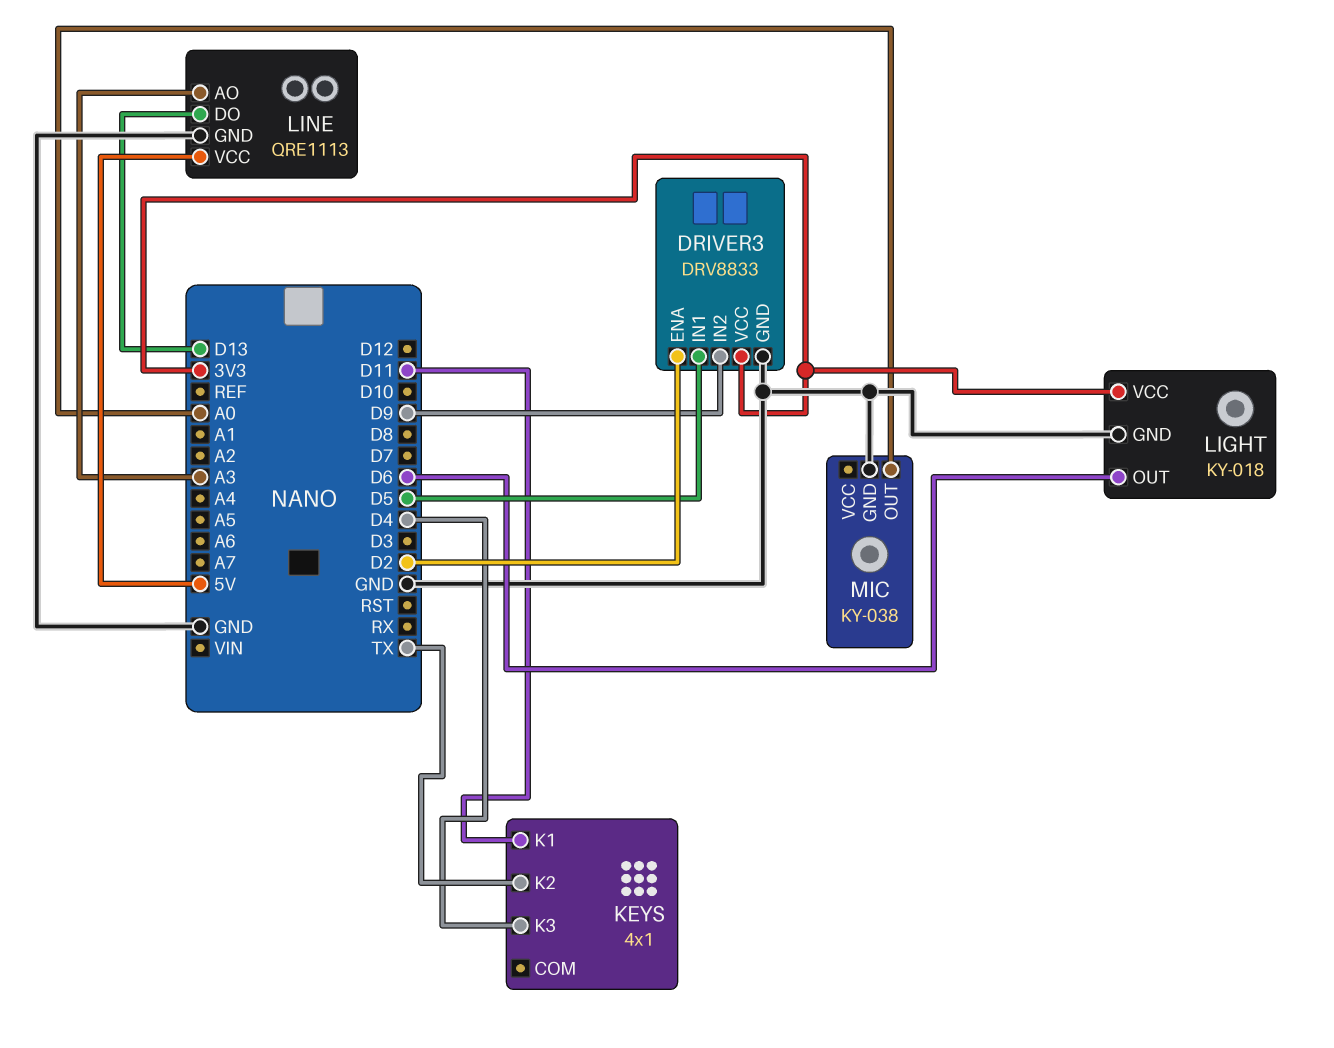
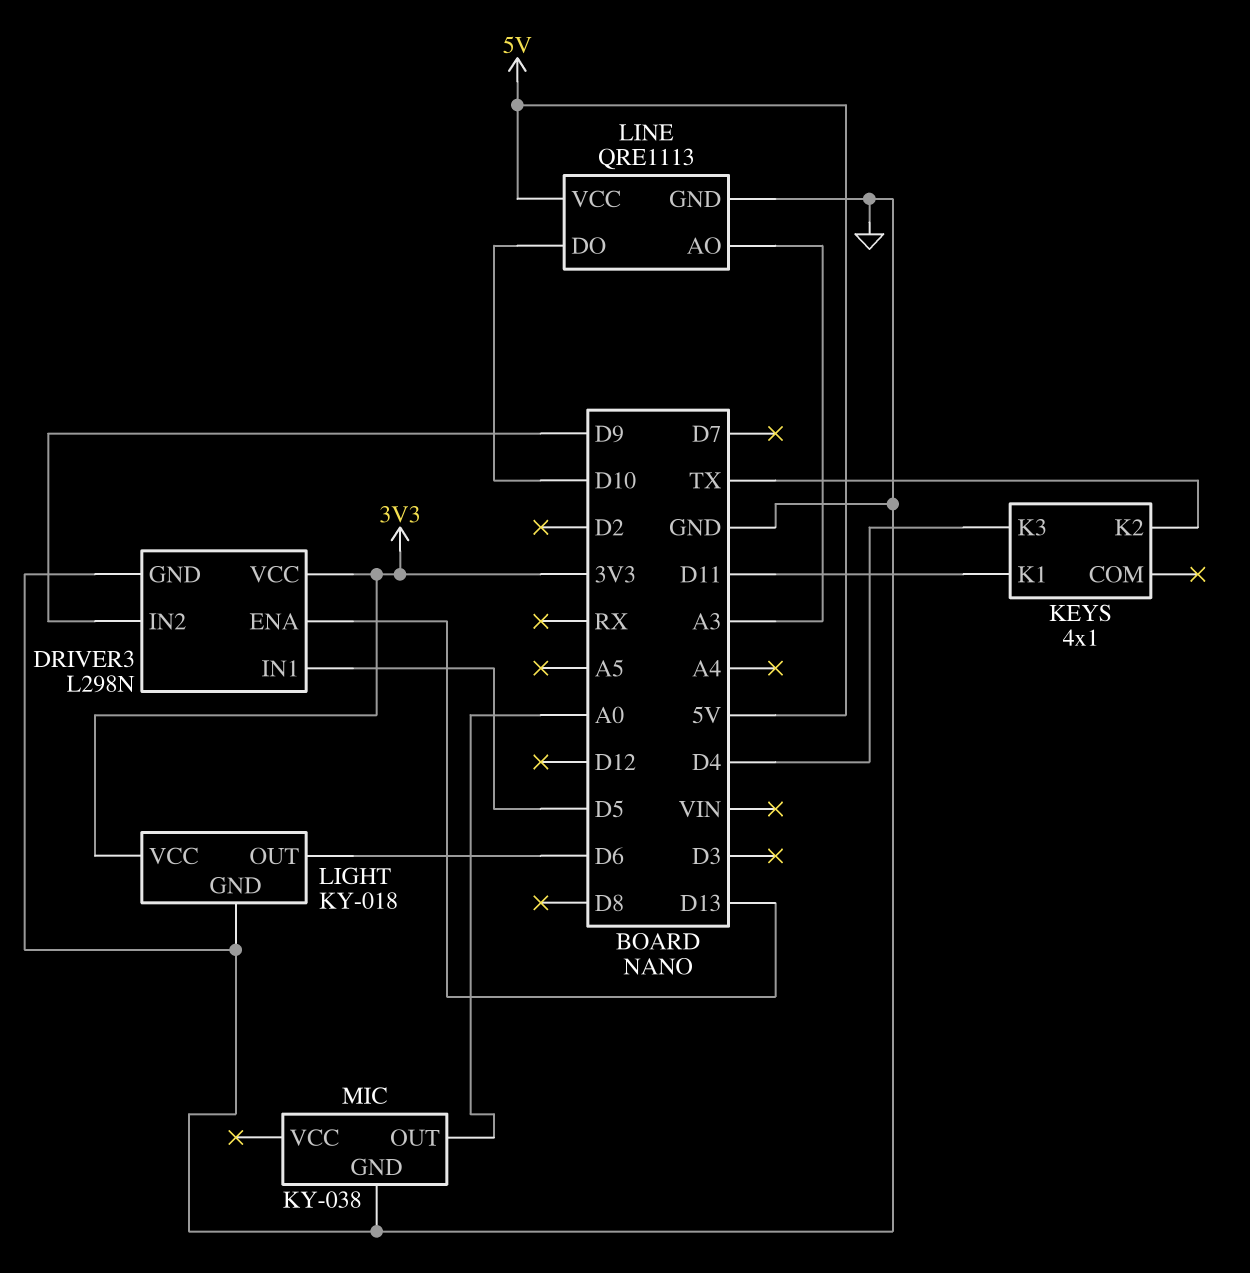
DRIVER3: DRV8833 -> L298N
DRIVER3 pin ENA: D2 -> D13
LINE pin DO: D13 -> D10

